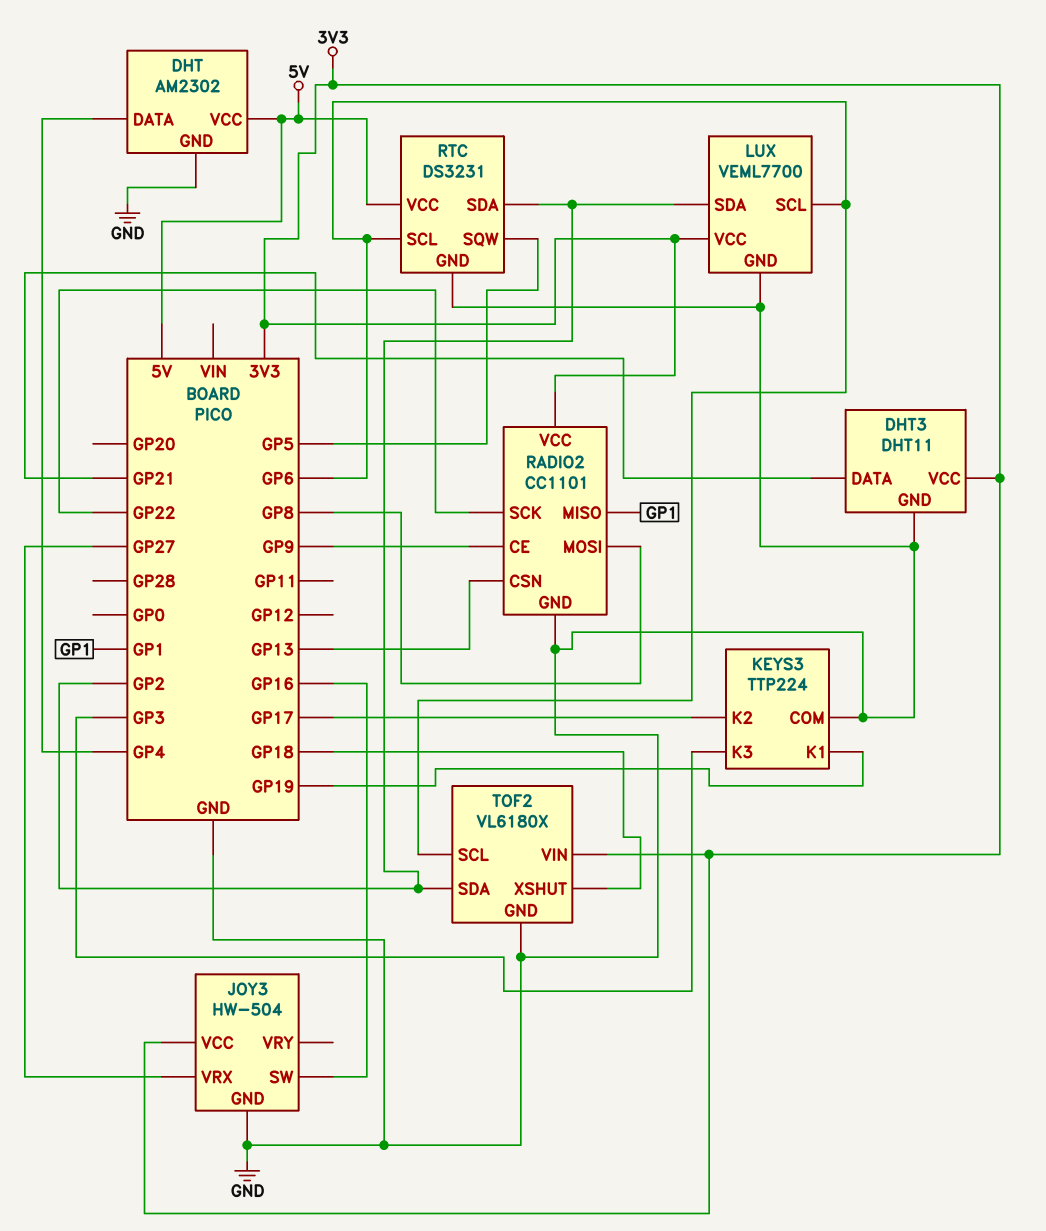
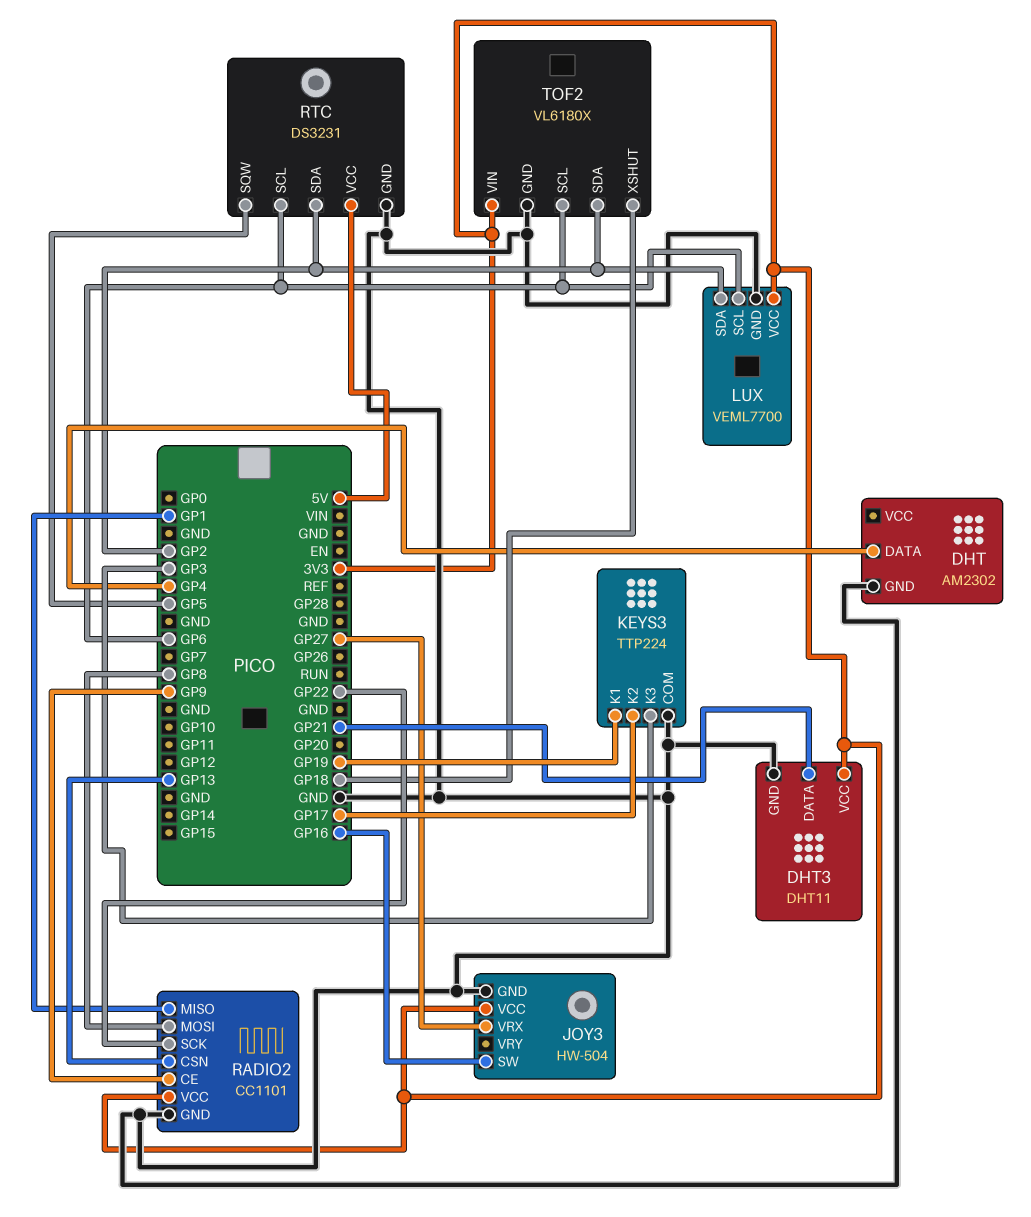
DHT pin VCC: 5V -> none

